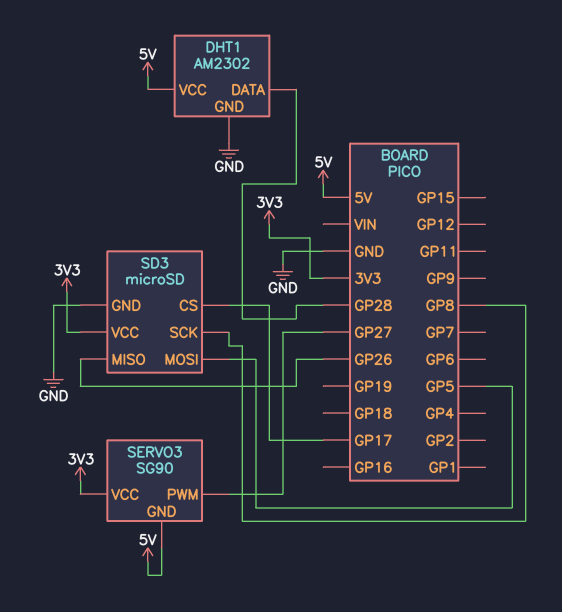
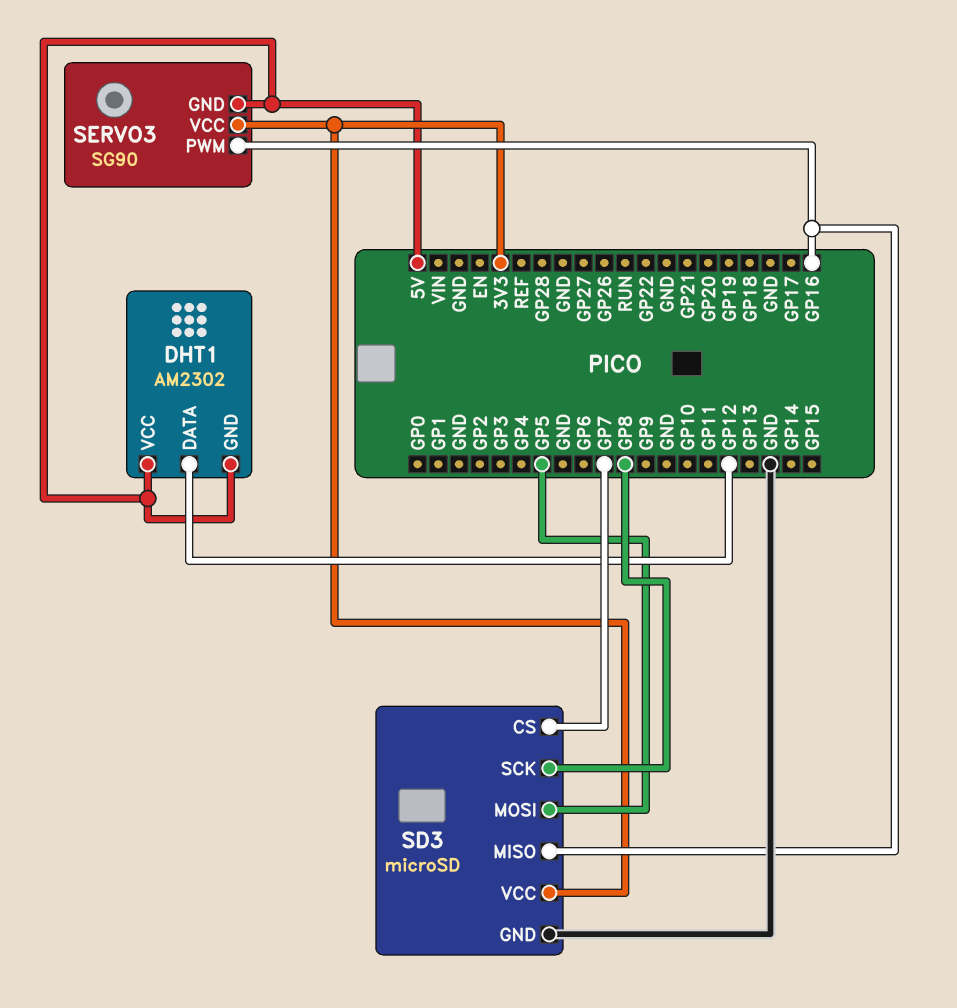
DHT1 pin DATA: GP28 -> GP12
DHT1 pin GND: GND -> 5V
SD3 pin CS: GP17 -> GP7
SD3 pin MISO: GP26 -> GP16
SERVO3 pin PWM: GP27 -> GP16

